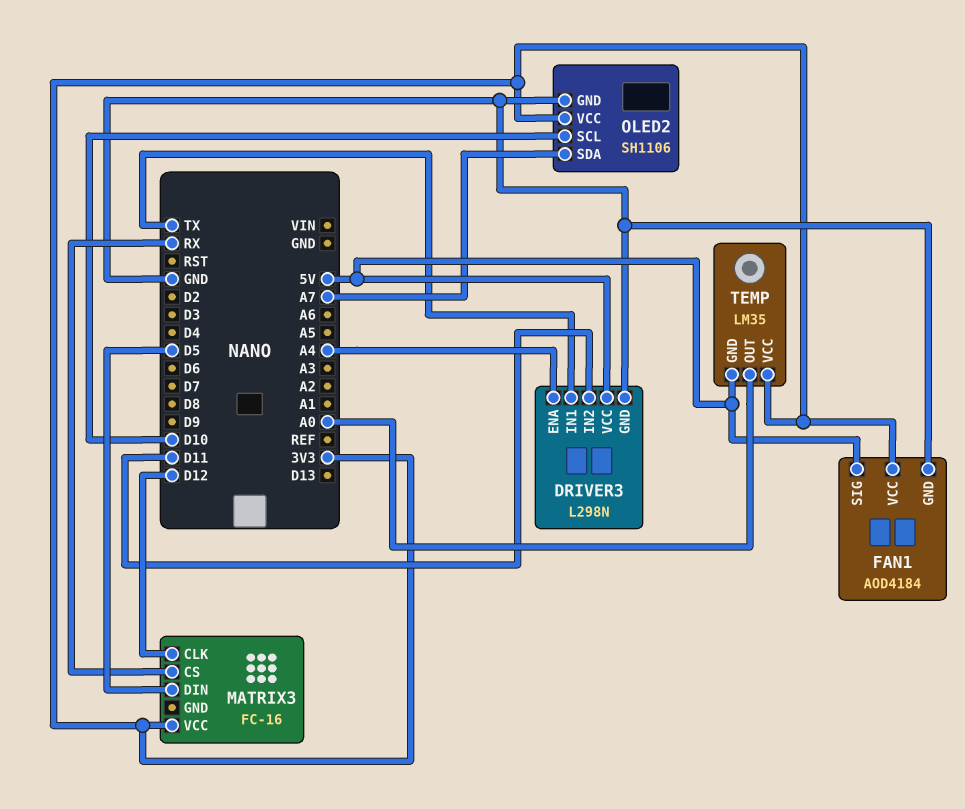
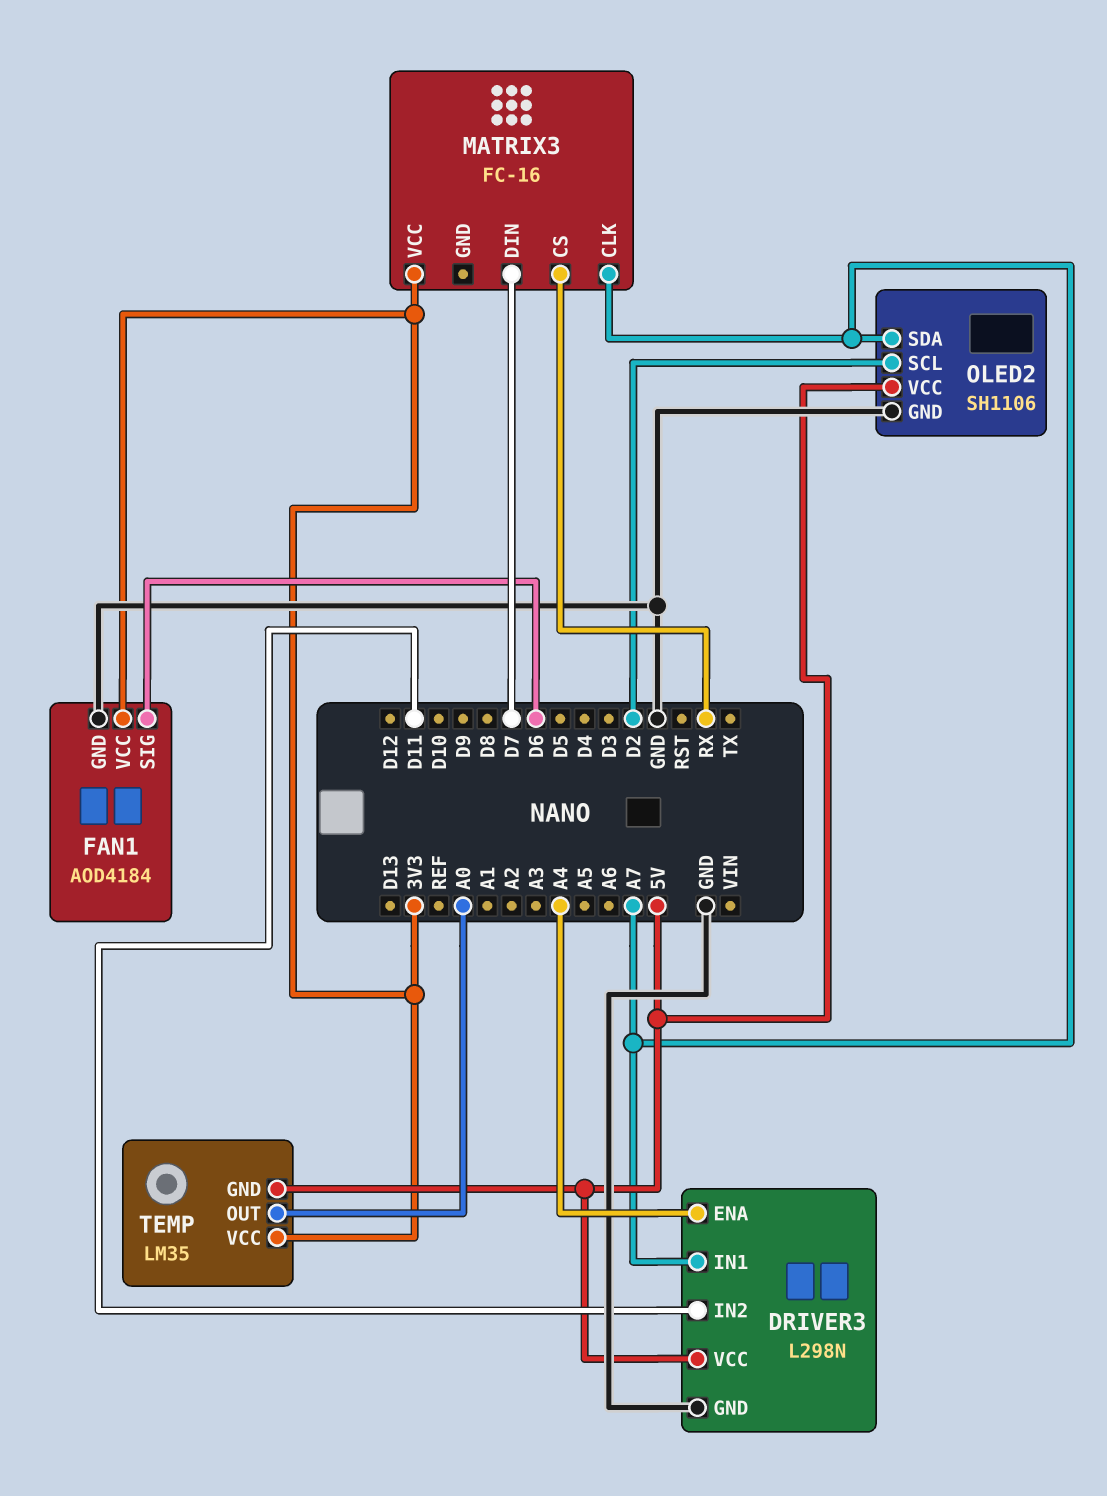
DRIVER3 pin IN1: TX -> A7
FAN1 pin SIG: 5V -> D6
MATRIX3 pin CLK: D12 -> A7
MATRIX3 pin DIN: D5 -> D7
OLED2 pin SCL: D10 -> D2
OLED2 pin VCC: 3V3 -> 5V

